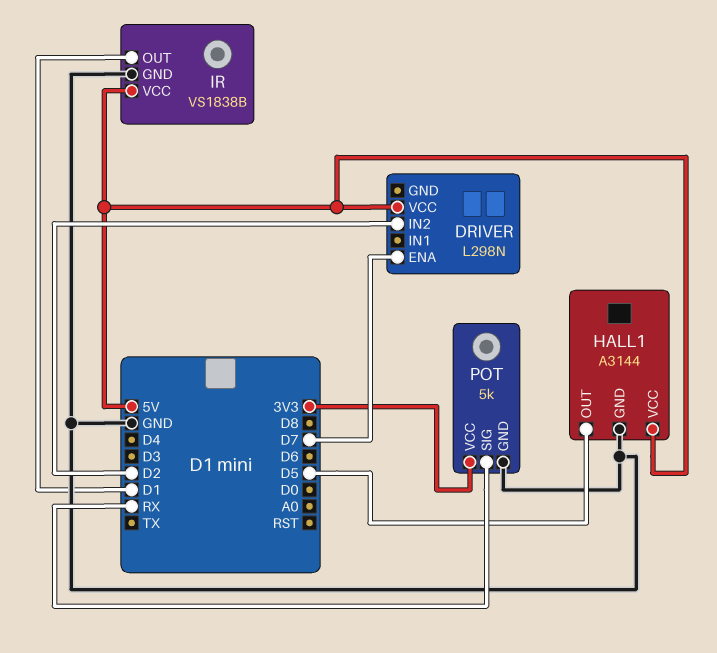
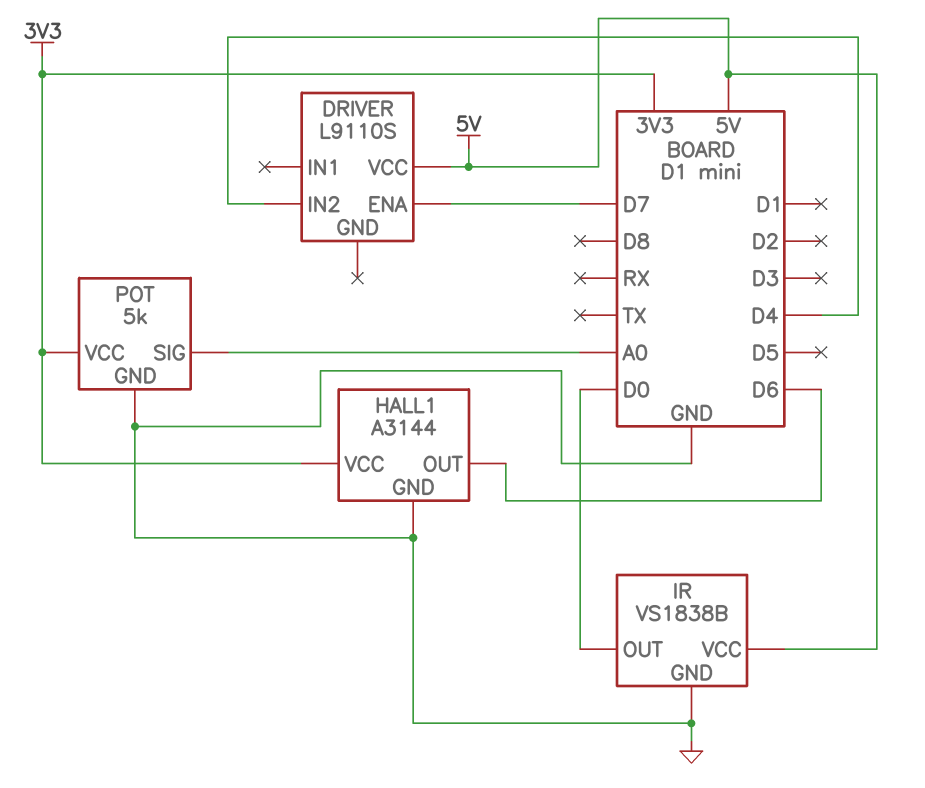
DRIVER: L298N -> L9110S
DRIVER pin IN2: D2 -> D4
HALL1 pin OUT: D5 -> D6
HALL1 pin VCC: 5V -> 3V3
IR pin OUT: D1 -> D0
POT pin SIG: RX -> A0

